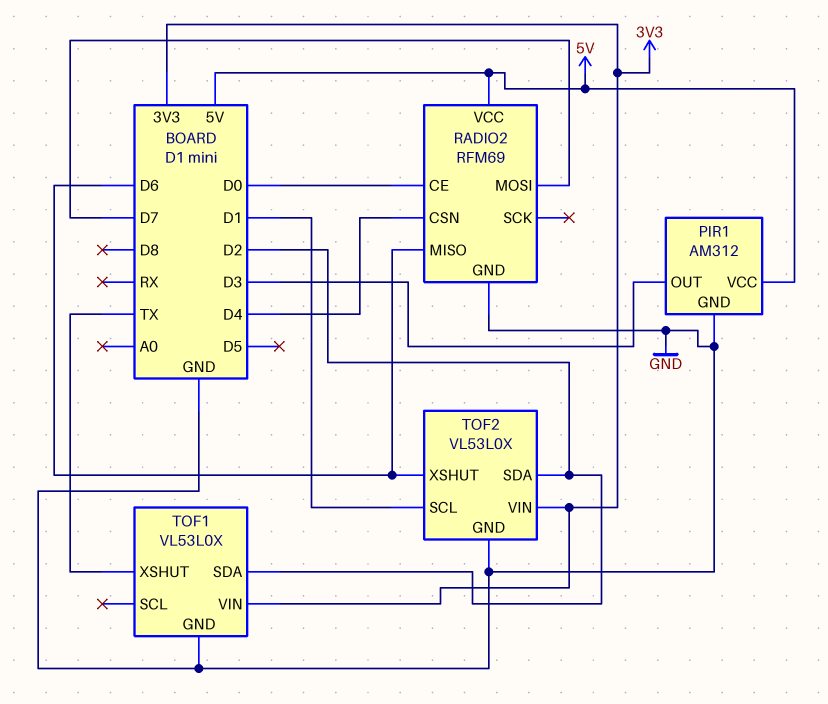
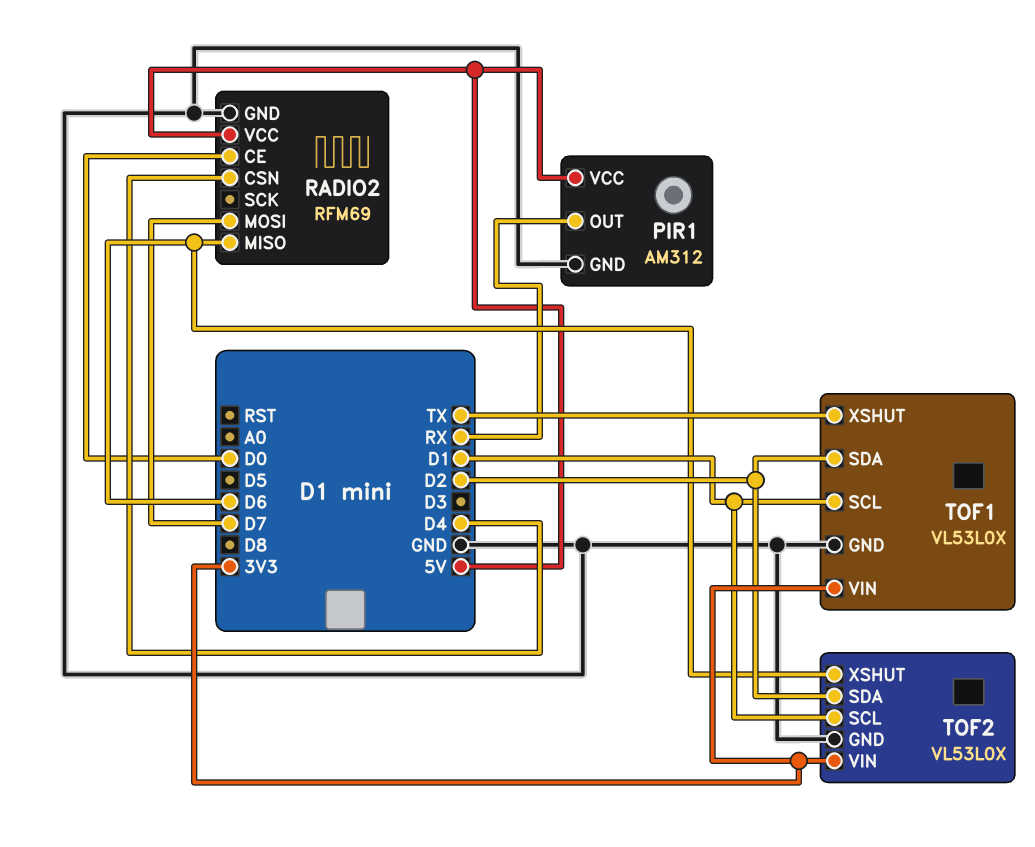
PIR1 pin OUT: D3 -> RX
TOF1 pin SCL: none -> D1

